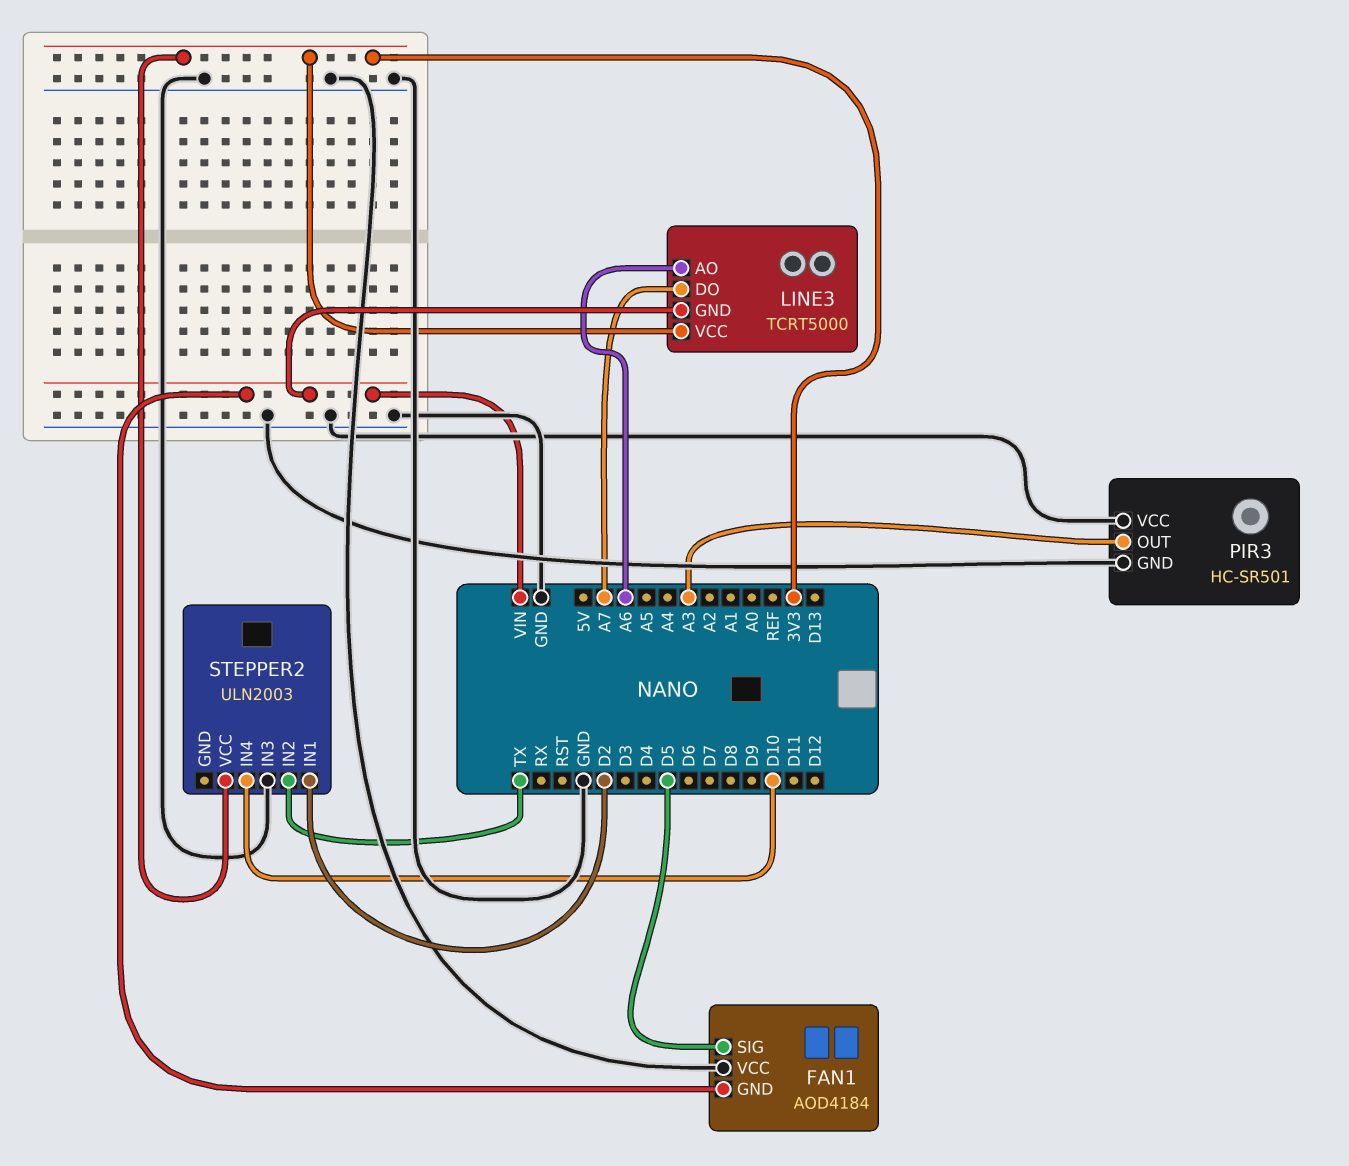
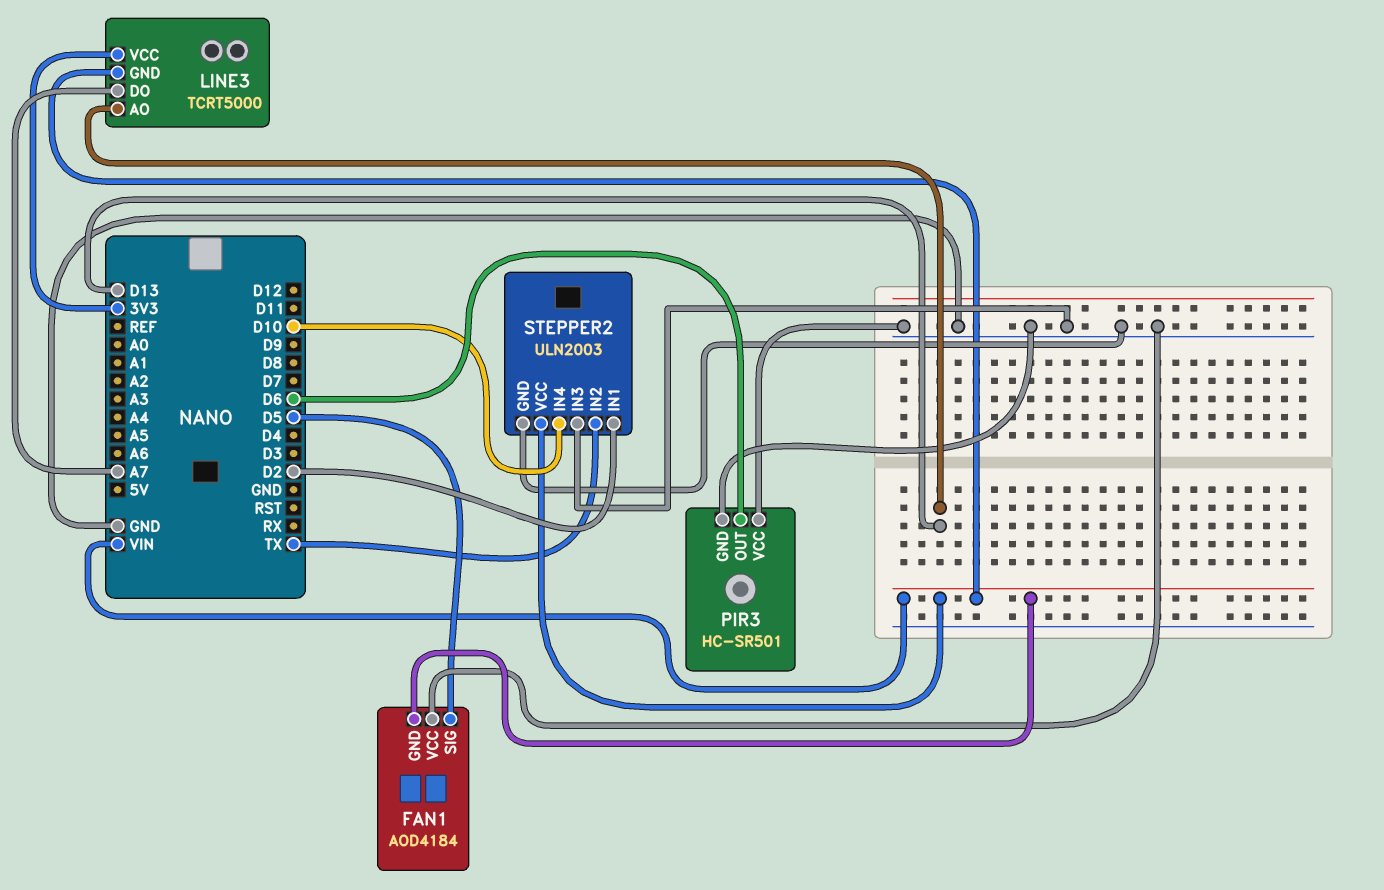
LINE3 pin AO: A6 -> D13
PIR3 pin OUT: A3 -> D6
STEPPER2 pin GND: none -> GND
STEPPER2 pin VCC: 3V3 -> VIN

